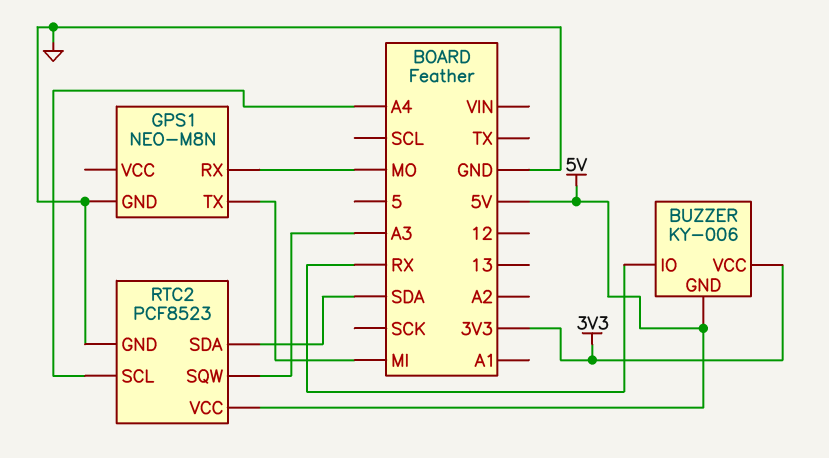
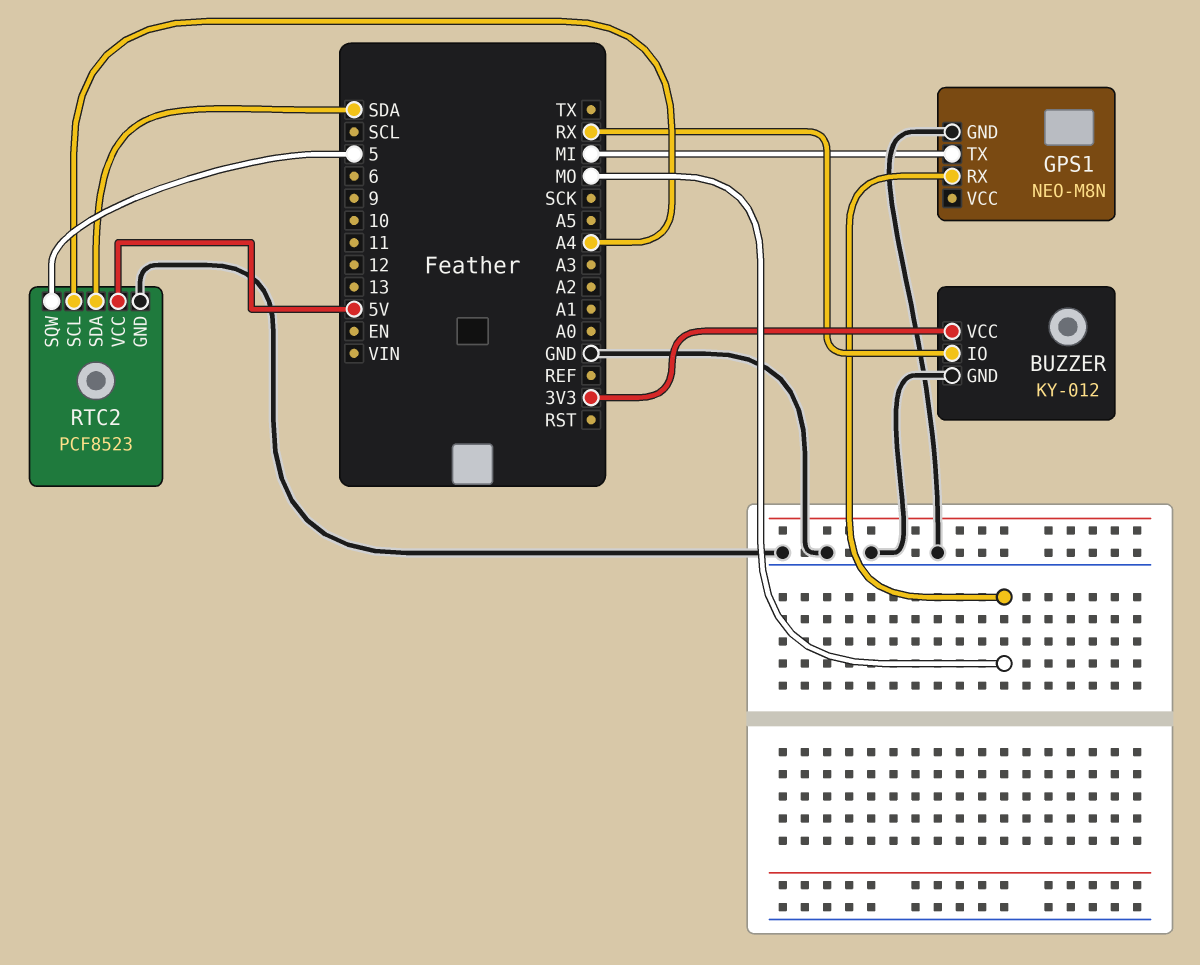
BUZZER: KY-006 -> KY-012
BUZZER pin GND: 5V -> GND
RTC2 pin SQW: A3 -> 5

